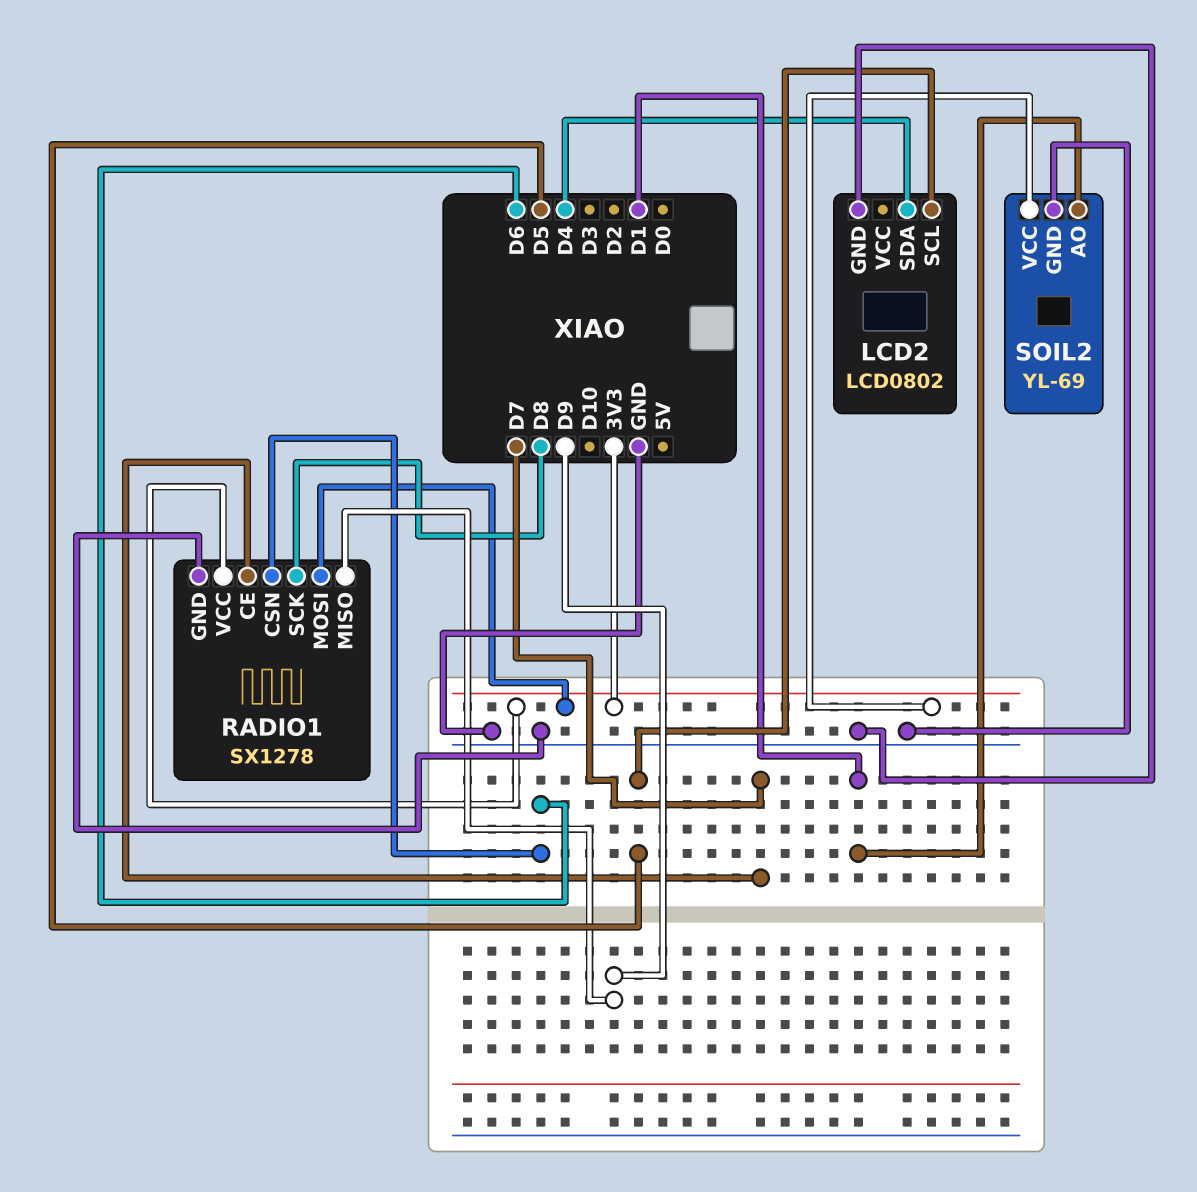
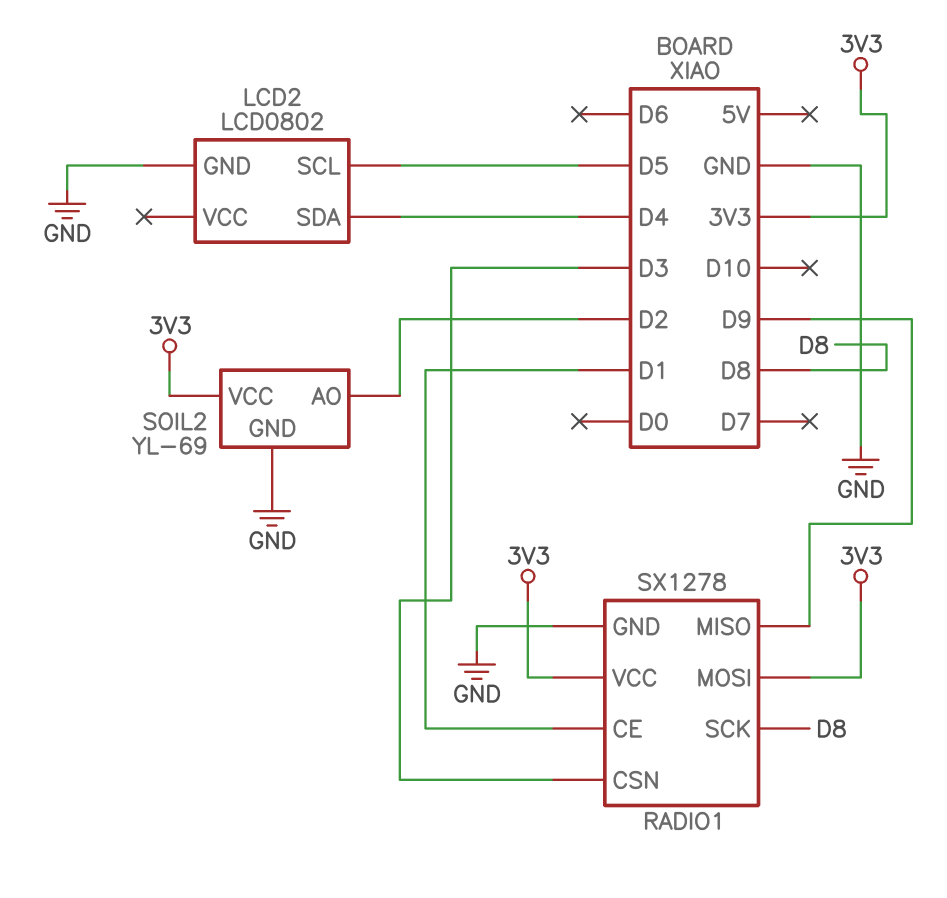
RADIO1 pin CE: D7 -> D1
RADIO1 pin CSN: D6 -> D3
SOIL2 pin AO: D1 -> D2

